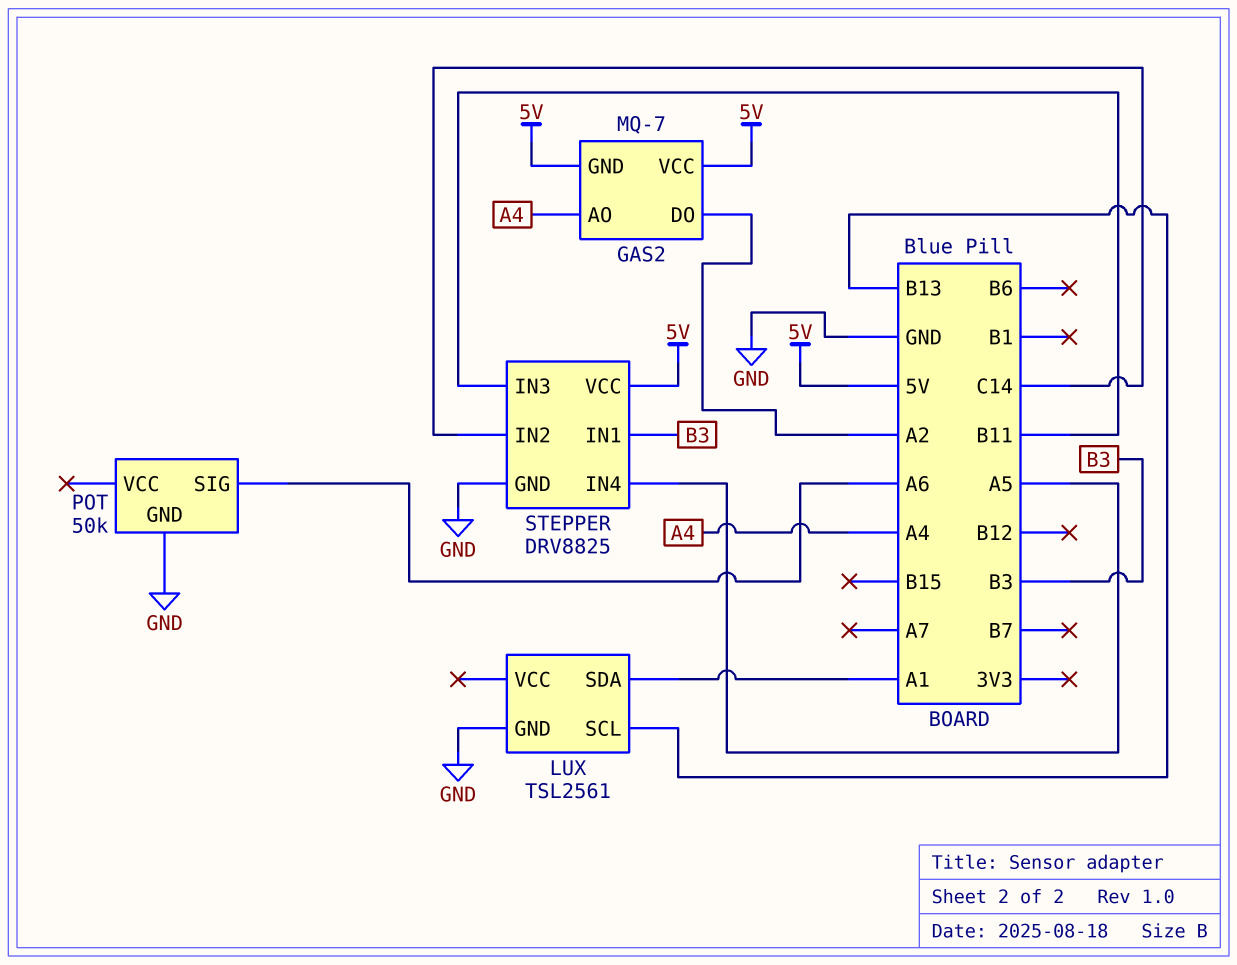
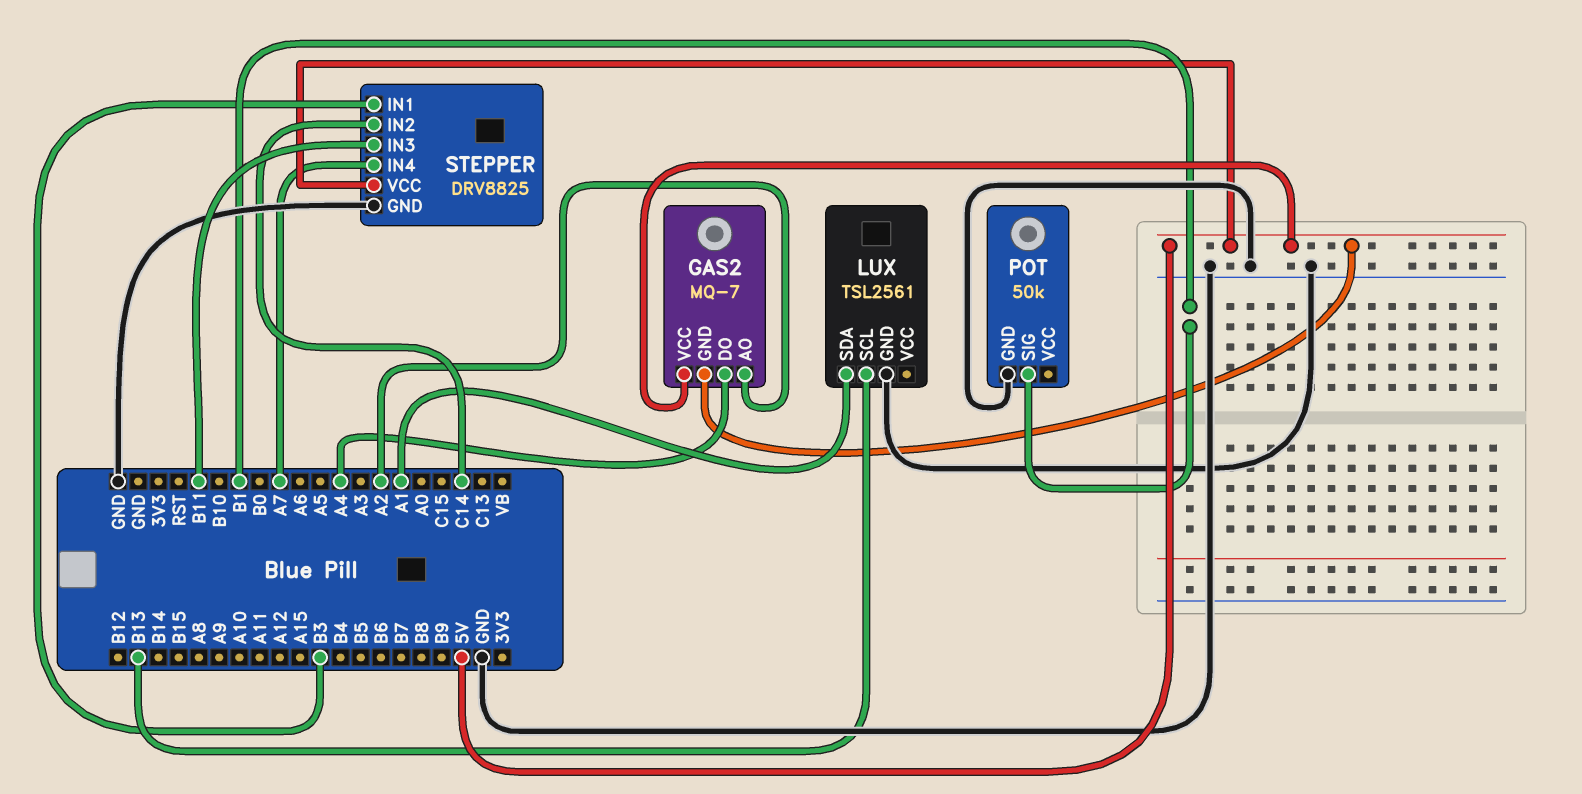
GAS2 pin AO: A4 -> A2
GAS2 pin DO: A2 -> A4
POT pin SIG: A6 -> B1
STEPPER pin IN4: A5 -> A7

